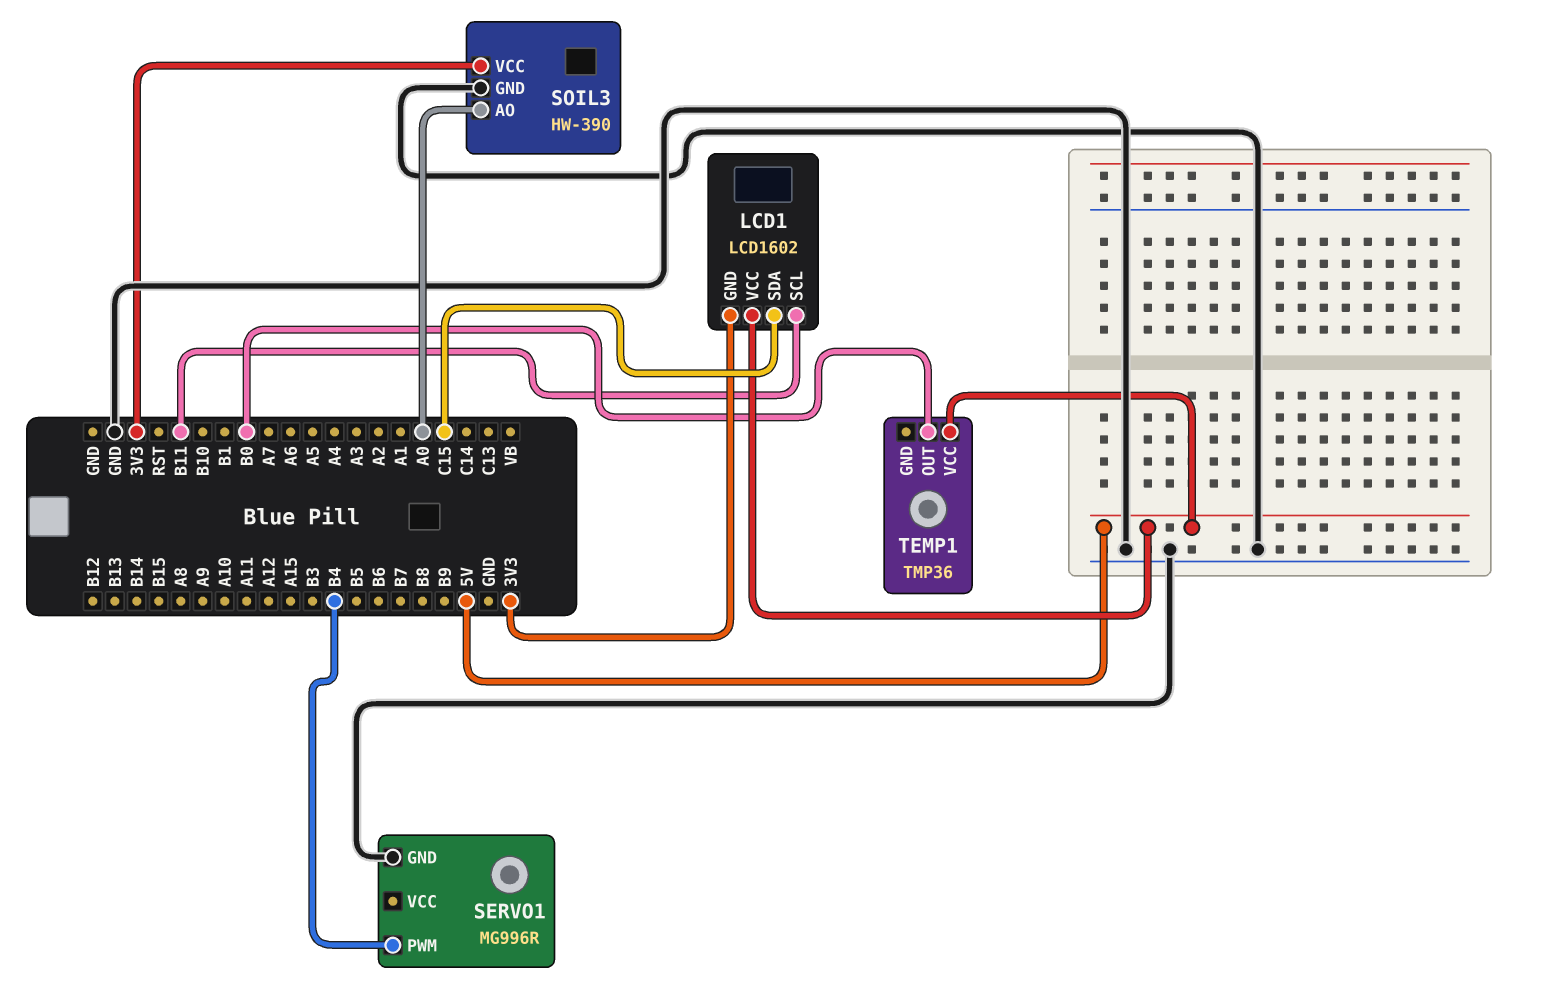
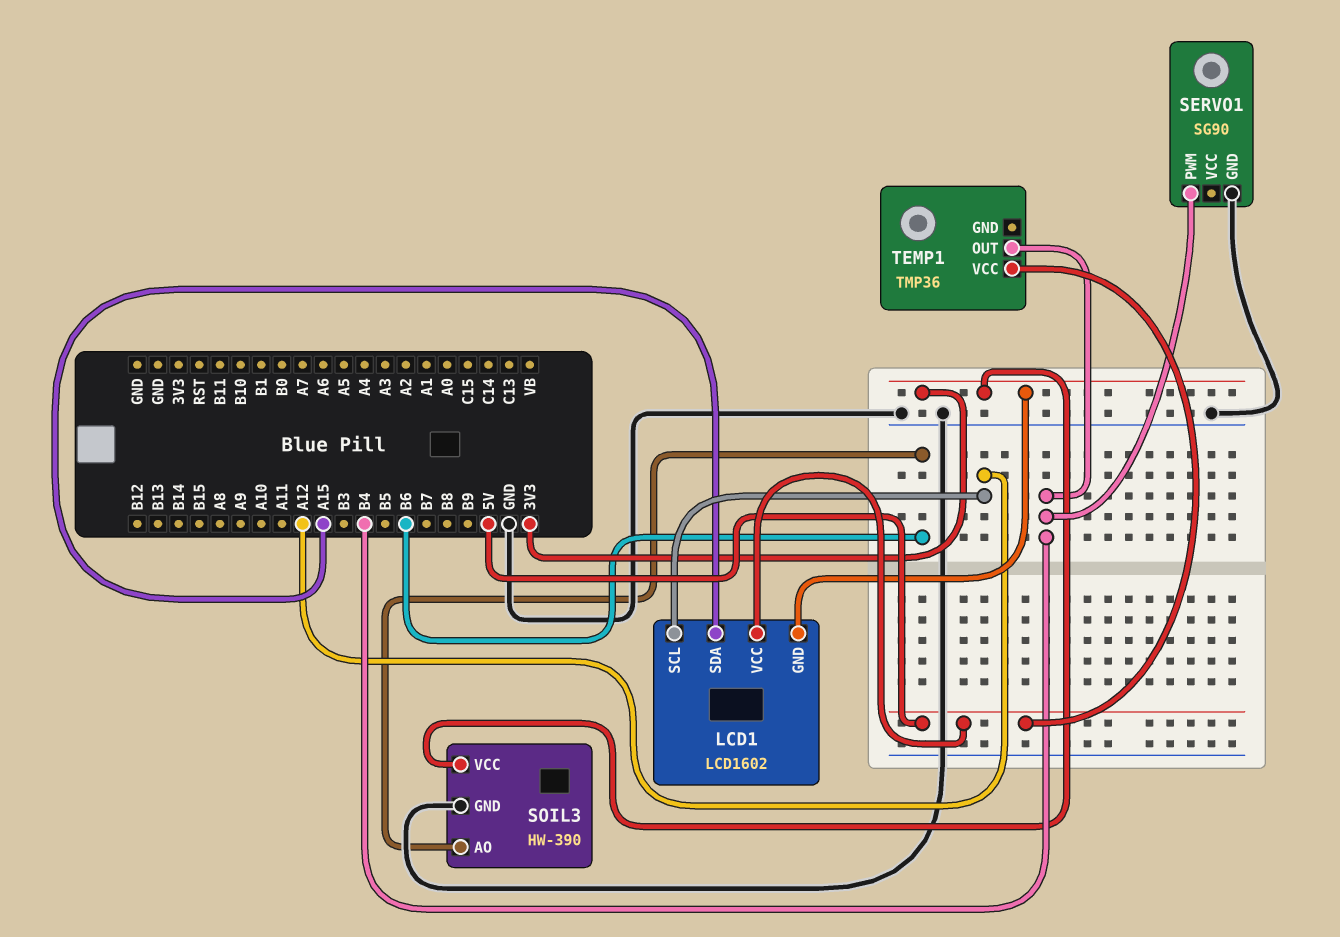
LCD1 pin SCL: B11 -> A12
LCD1 pin SDA: C15 -> A15
SERVO1: MG996R -> SG90
SOIL3 pin AO: A0 -> B6
TEMP1 pin OUT: B0 -> B4

